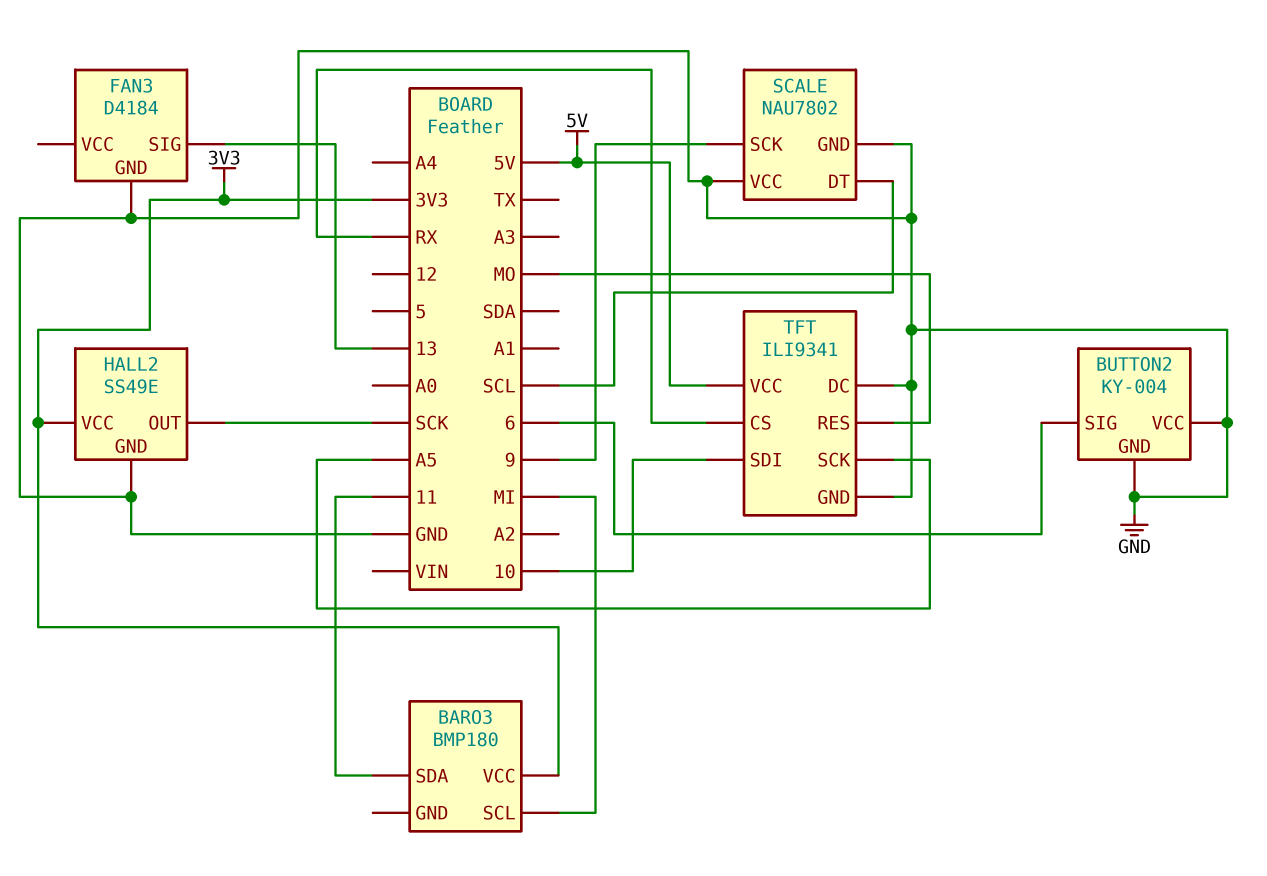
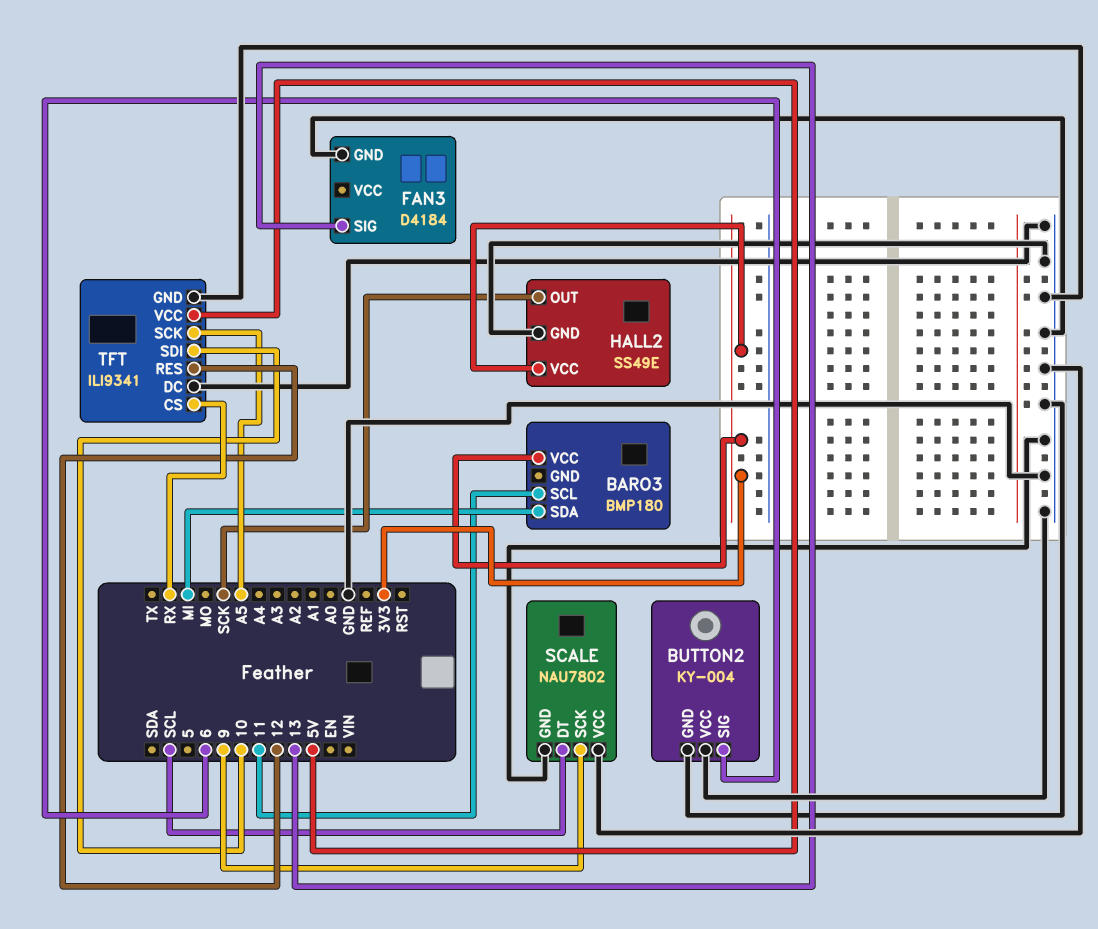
BARO3 pin SCL: MI -> 11
BARO3 pin SDA: 11 -> MI
TFT pin RES: MO -> 12

